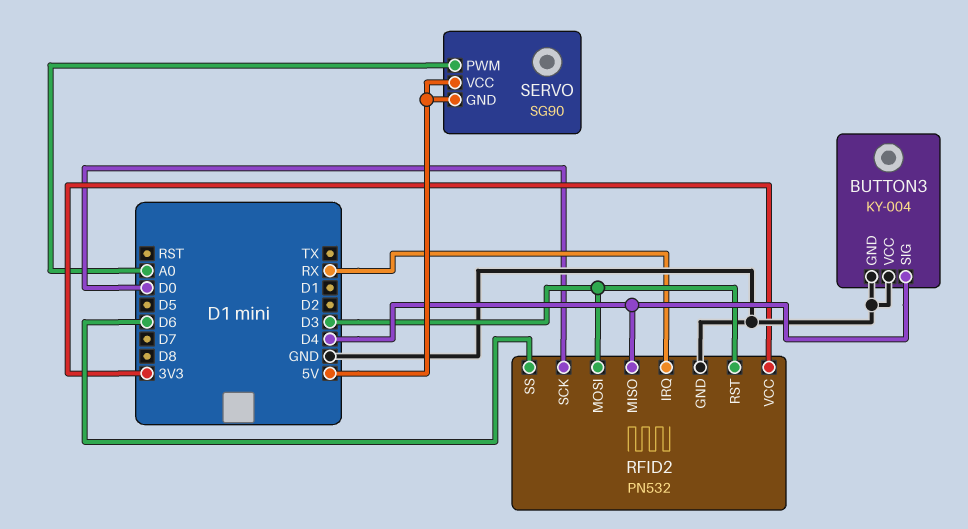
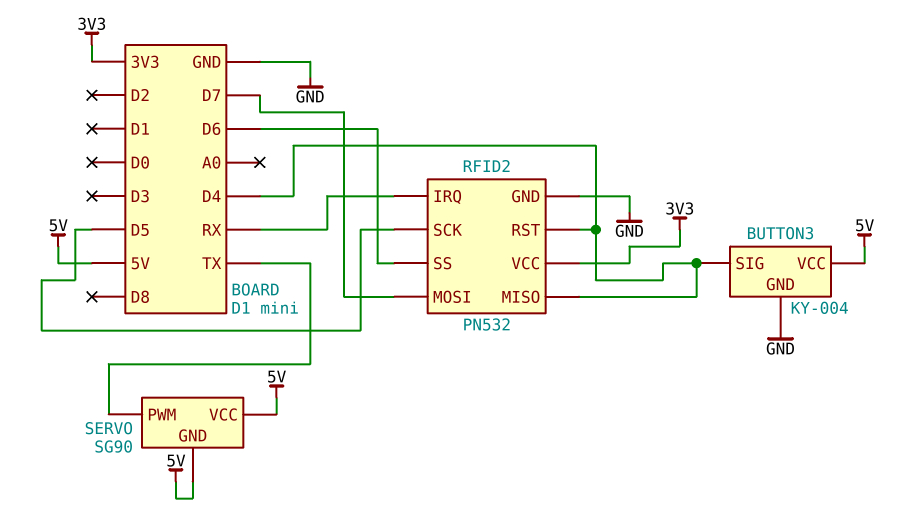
BUTTON3 pin VCC: GND -> 5V
RFID2 pin MOSI: D3 -> D7
RFID2 pin RST: D3 -> D4
RFID2 pin SCK: D0 -> D5
SERVO pin PWM: A0 -> TX

